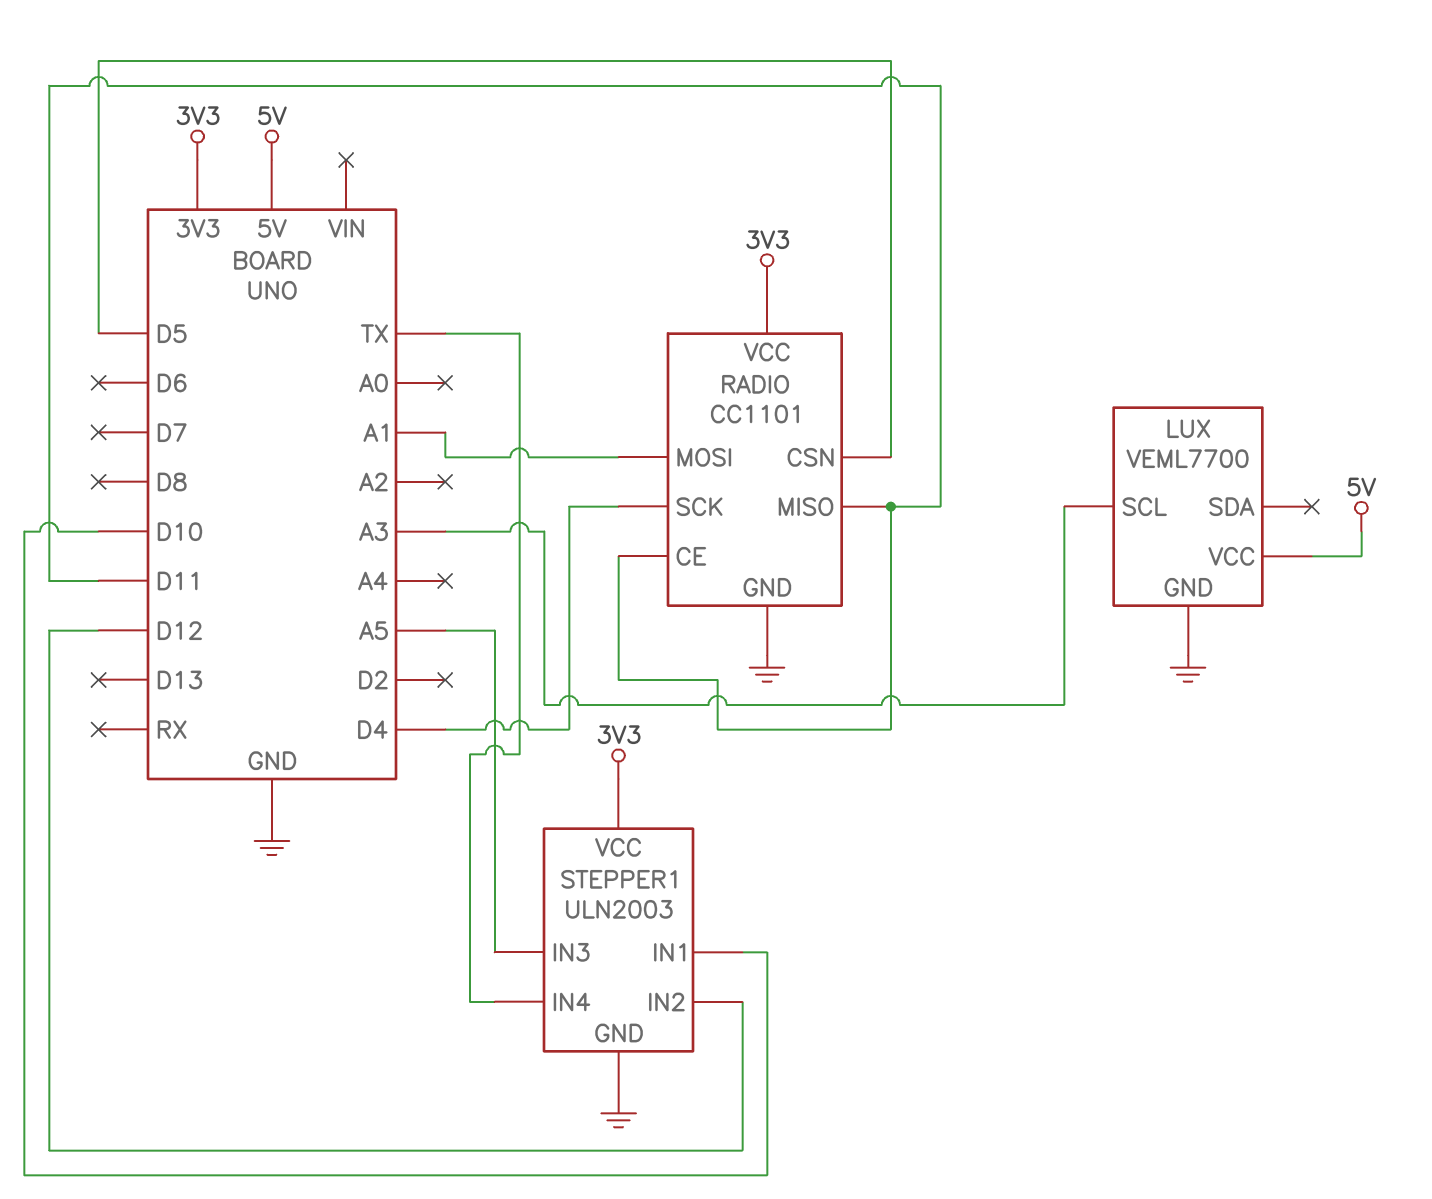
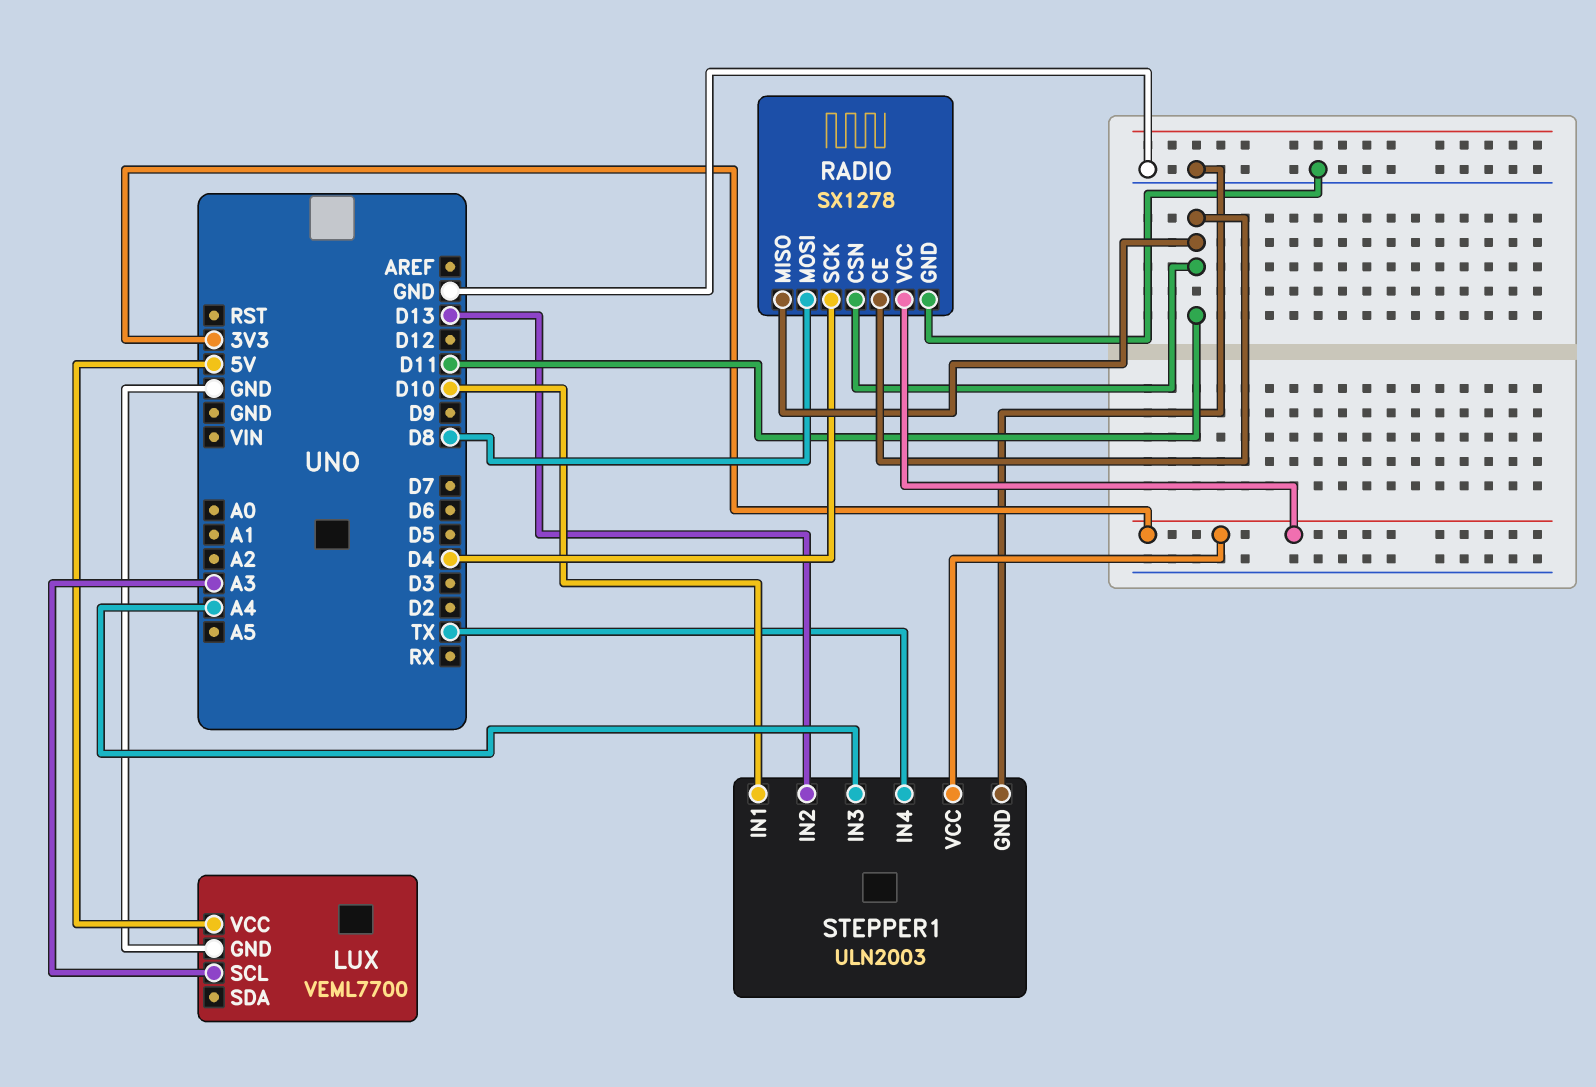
RADIO: CC1101 -> SX1278
RADIO pin CSN: D5 -> D11
RADIO pin MOSI: A1 -> D8
STEPPER1 pin IN2: D12 -> D13
STEPPER1 pin IN3: A5 -> A4

